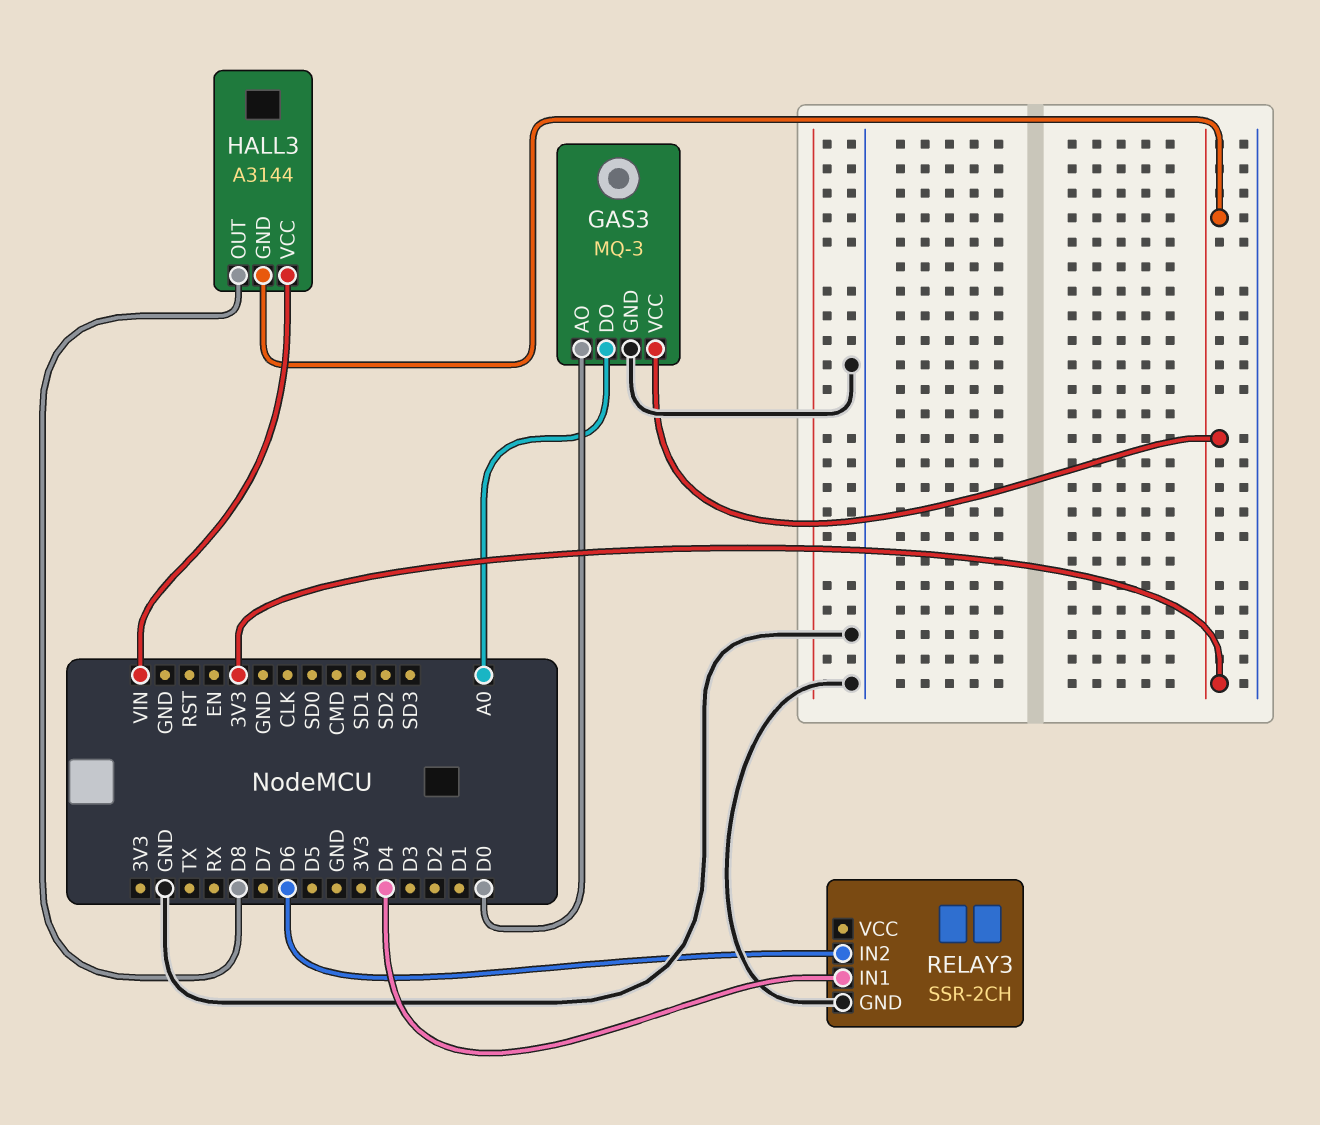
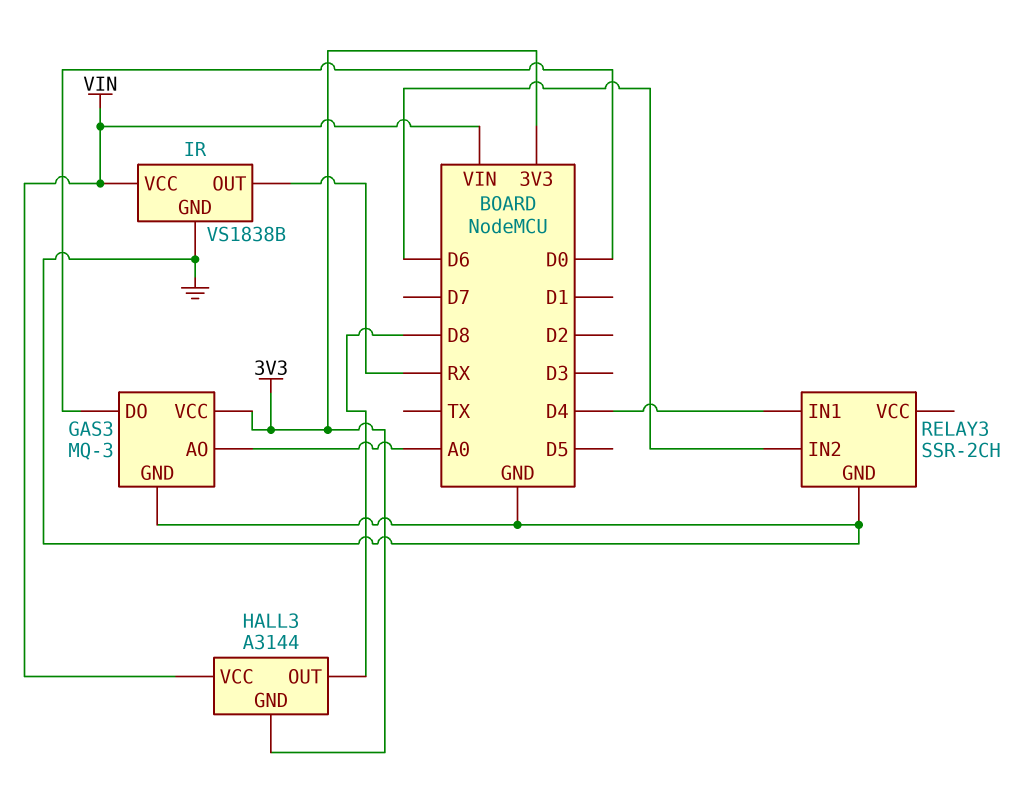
GAS3 pin AO: D0 -> A0
GAS3 pin DO: A0 -> D0
IR: none -> VS1838B
IR pin GND: none -> GND
IR pin OUT: none -> RX
IR pin VCC: none -> VIN

